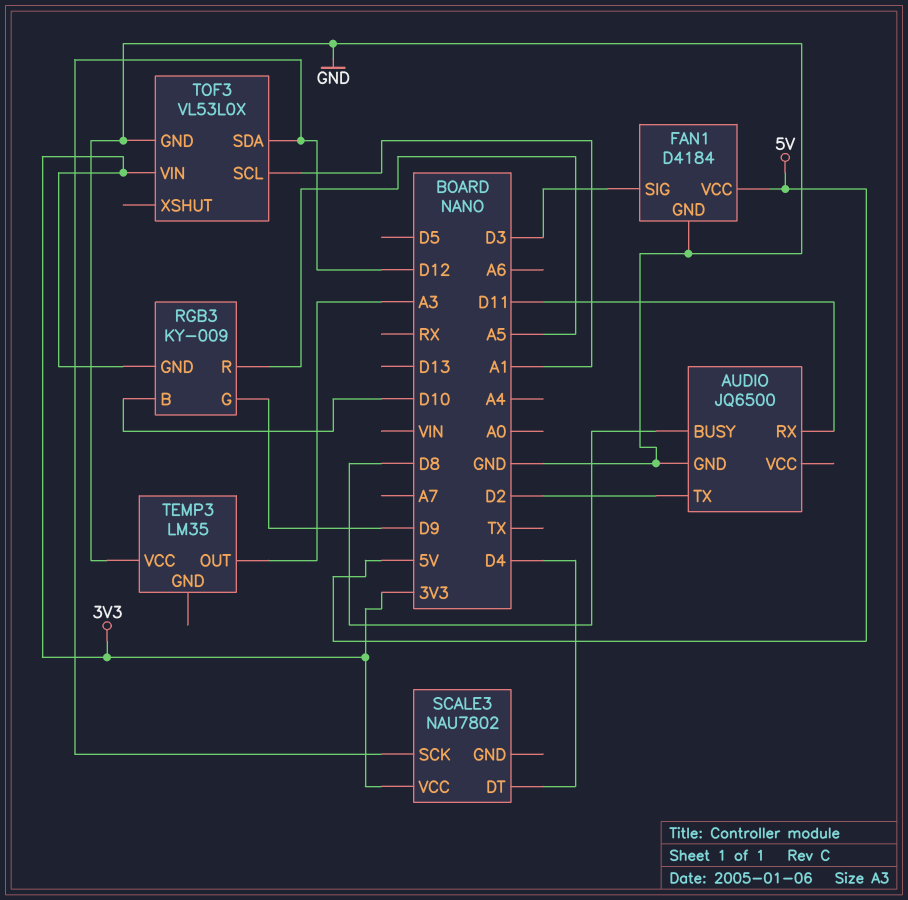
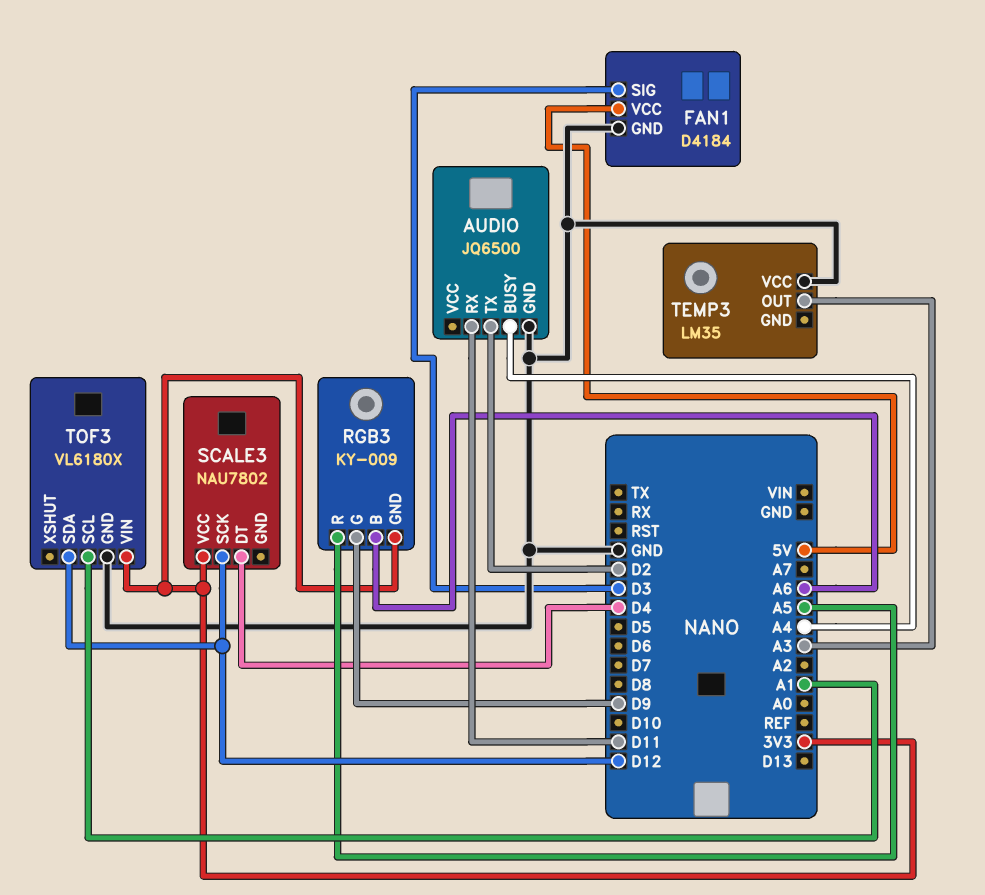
AUDIO pin BUSY: D8 -> A4
RGB3 pin B: D10 -> A6
TOF3: VL53L0X -> VL6180X

